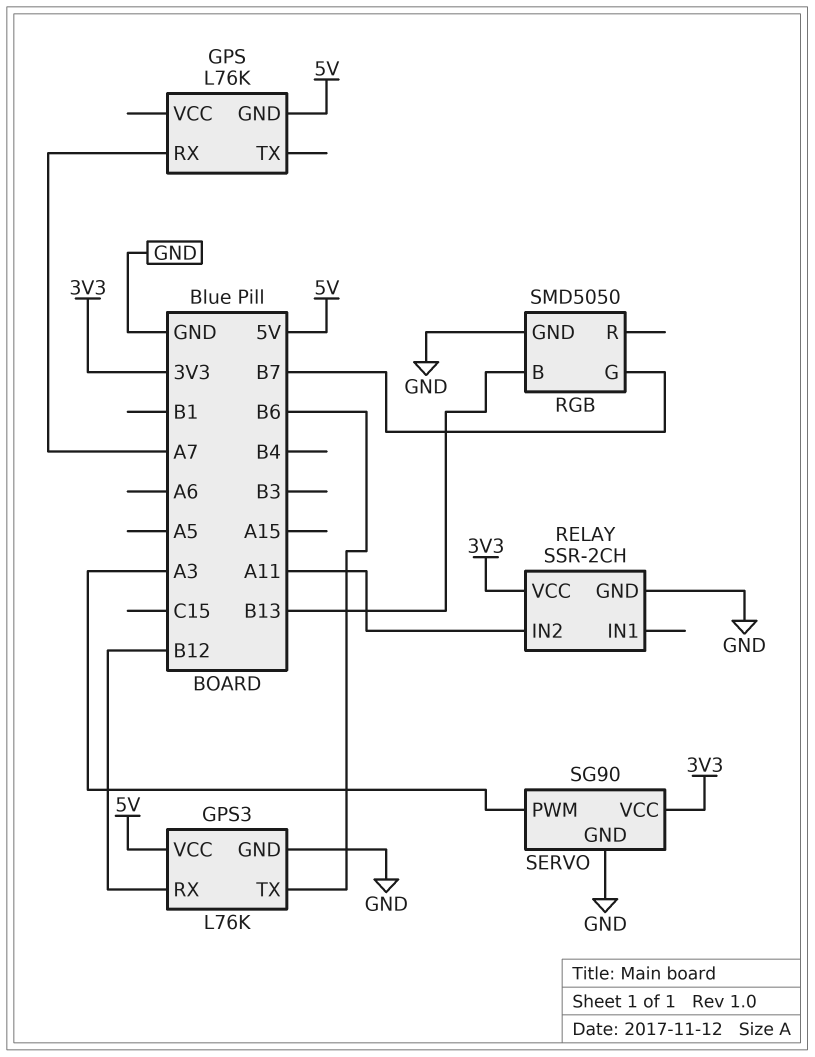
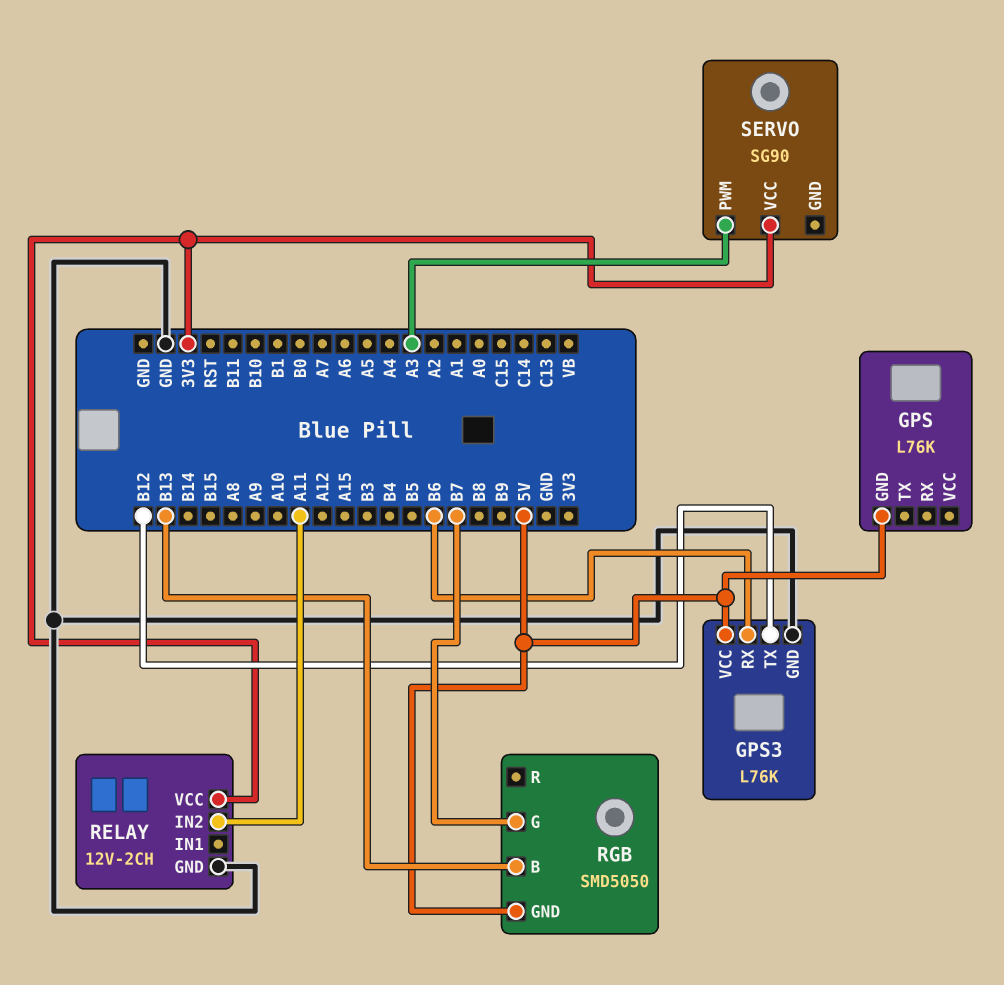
GPS pin RX: A7 -> none
GPS3 pin RX: B12 -> B6
GPS3 pin TX: B6 -> B12
RELAY: SSR-2CH -> 12V-2CH
RGB pin GND: GND -> 5V
SERVO pin GND: GND -> none

